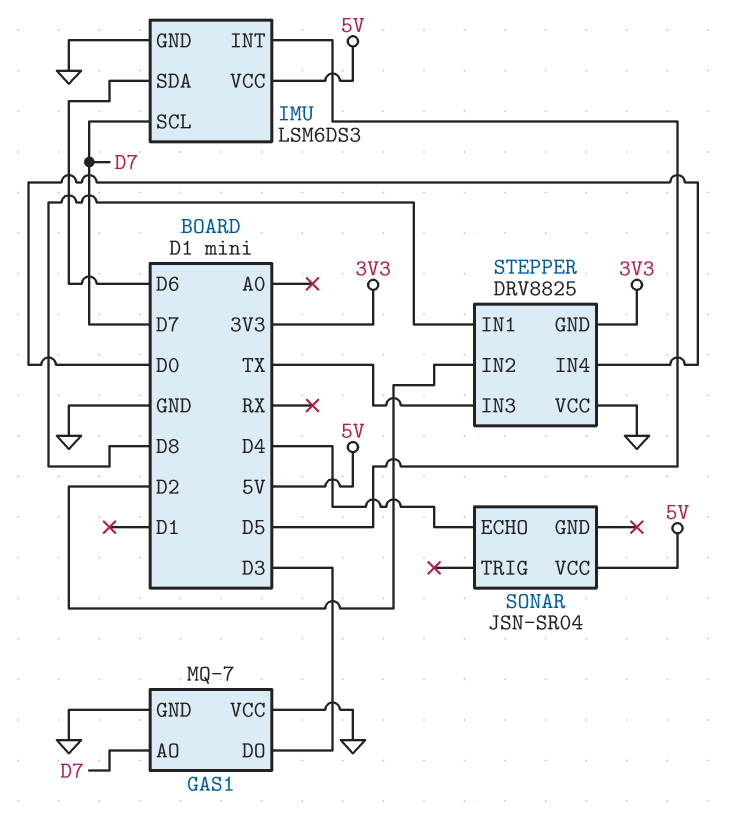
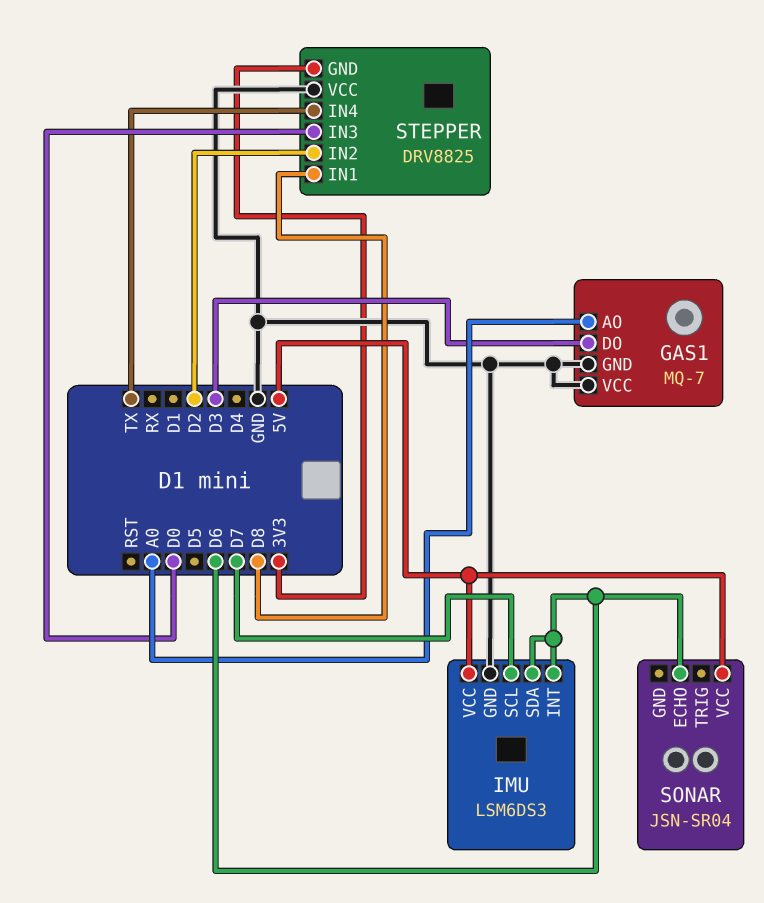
GAS1 pin AO: D7 -> A0
IMU pin INT: D5 -> D6
SONAR pin ECHO: D4 -> D6
STEPPER pin IN3: TX -> D0
STEPPER pin IN4: D0 -> TX

